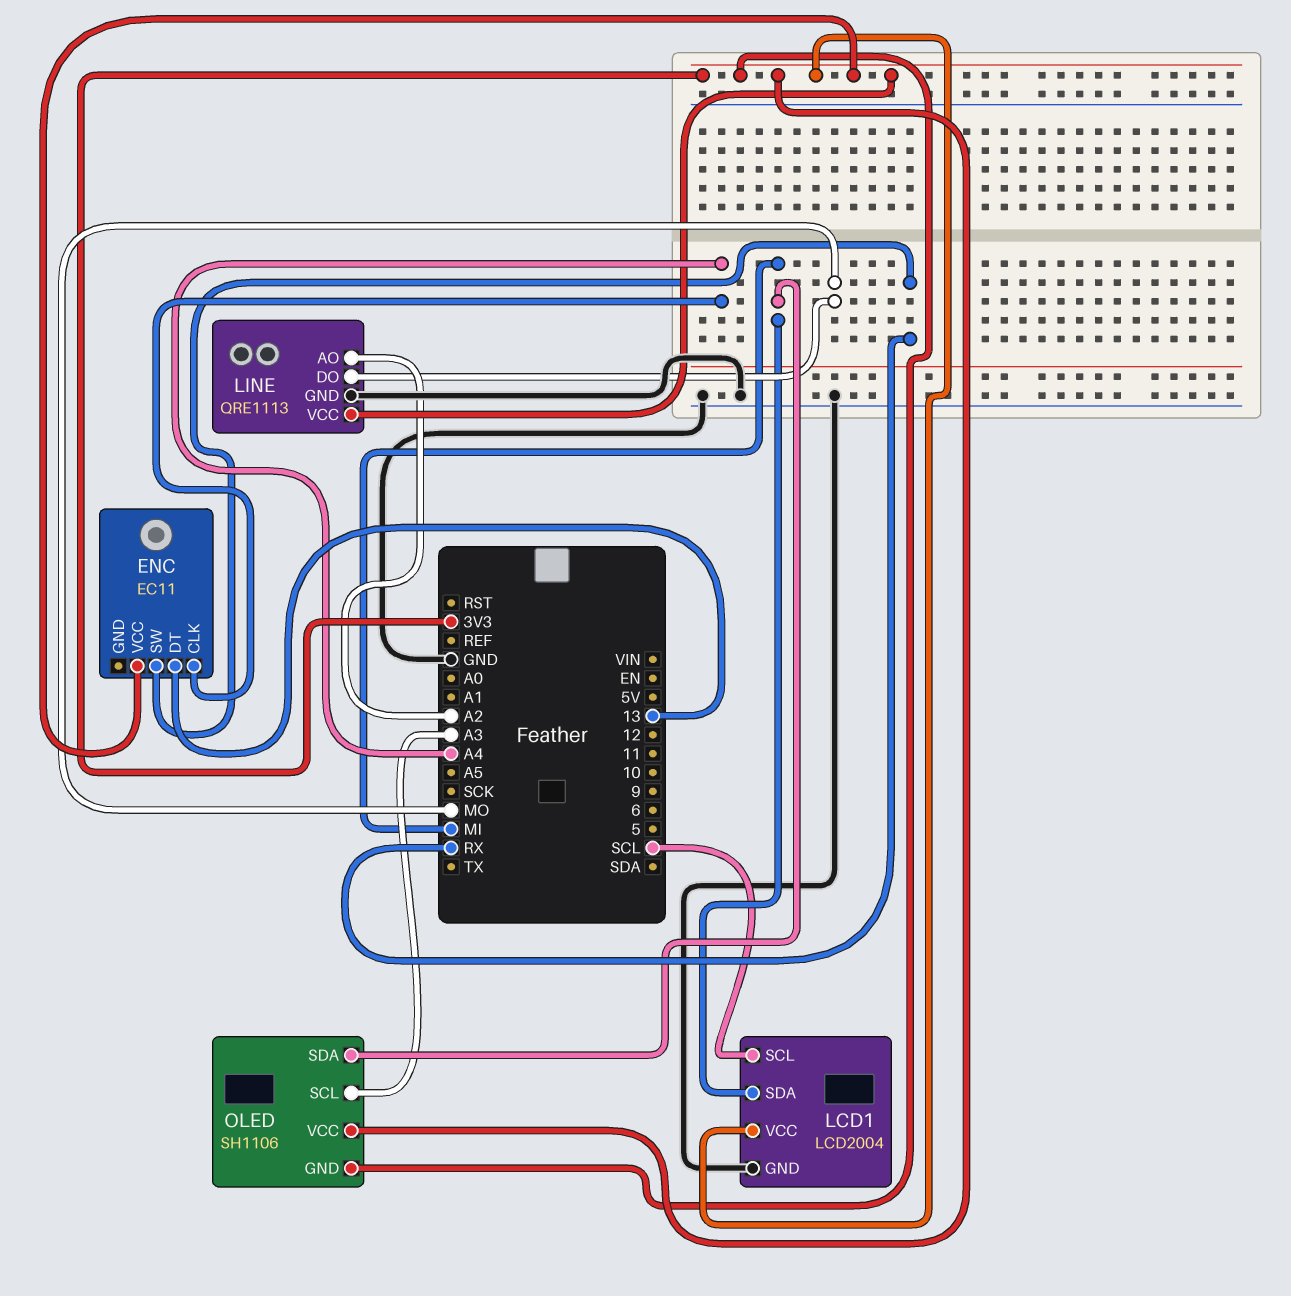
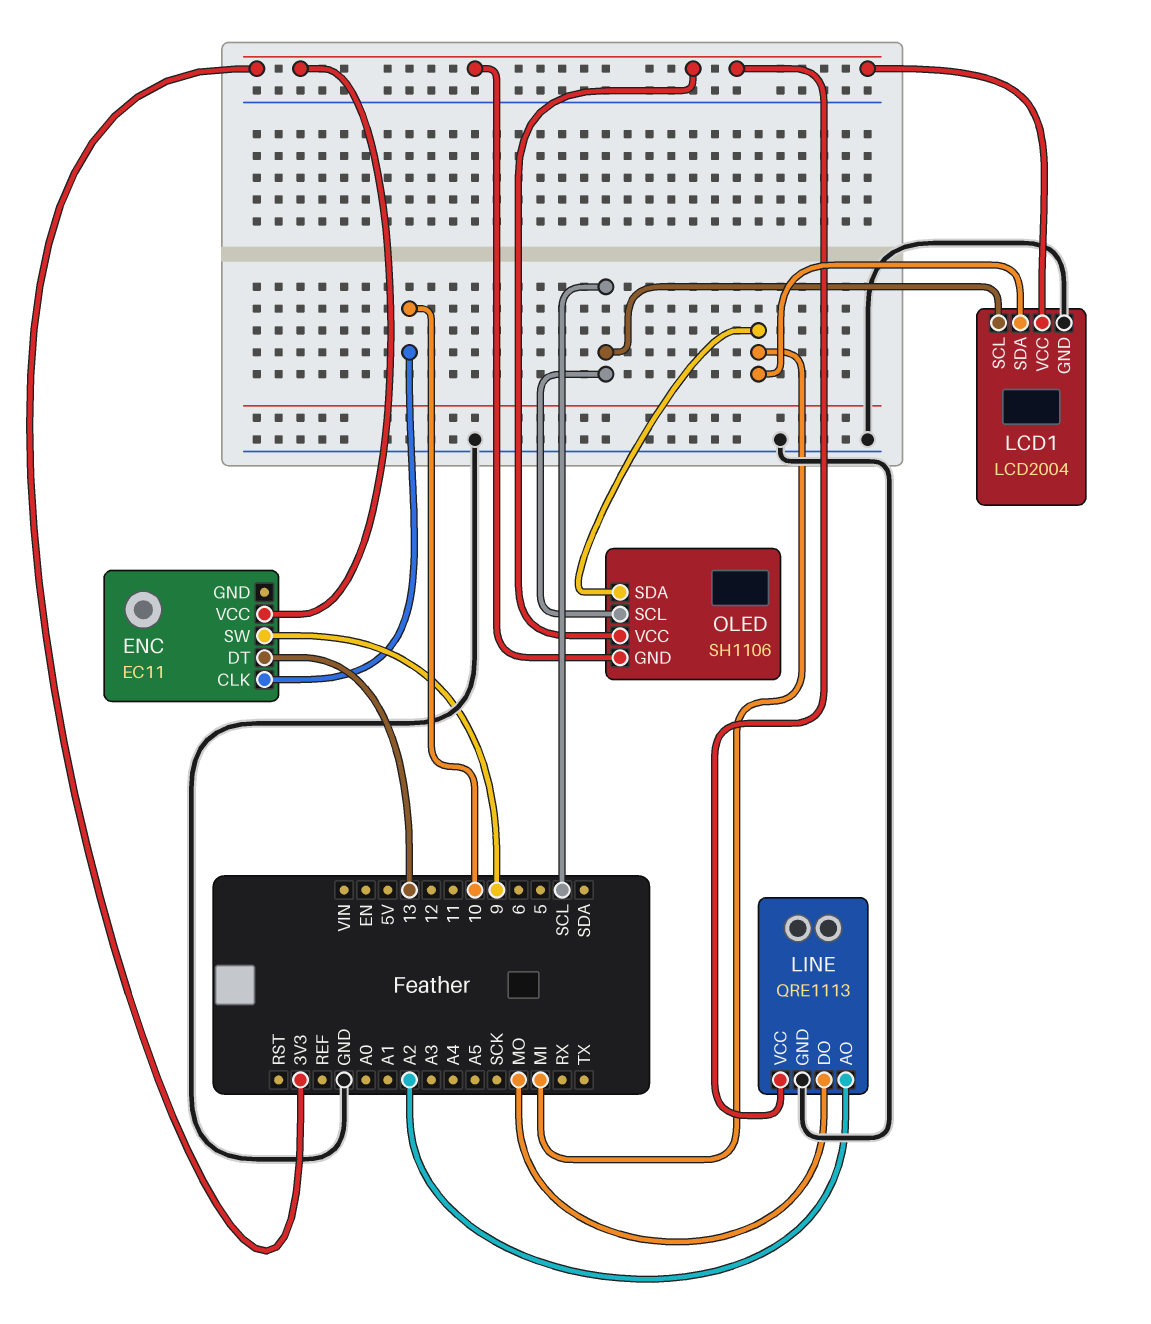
ENC pin CLK: A4 -> 10
ENC pin SW: RX -> 9
OLED pin SCL: A3 -> SCL

